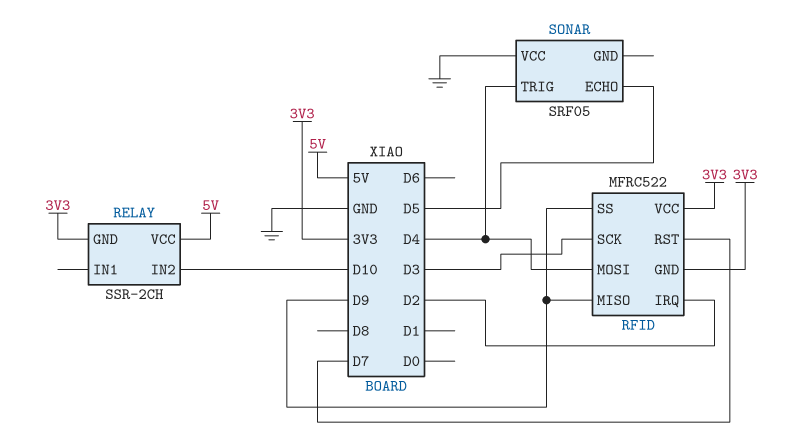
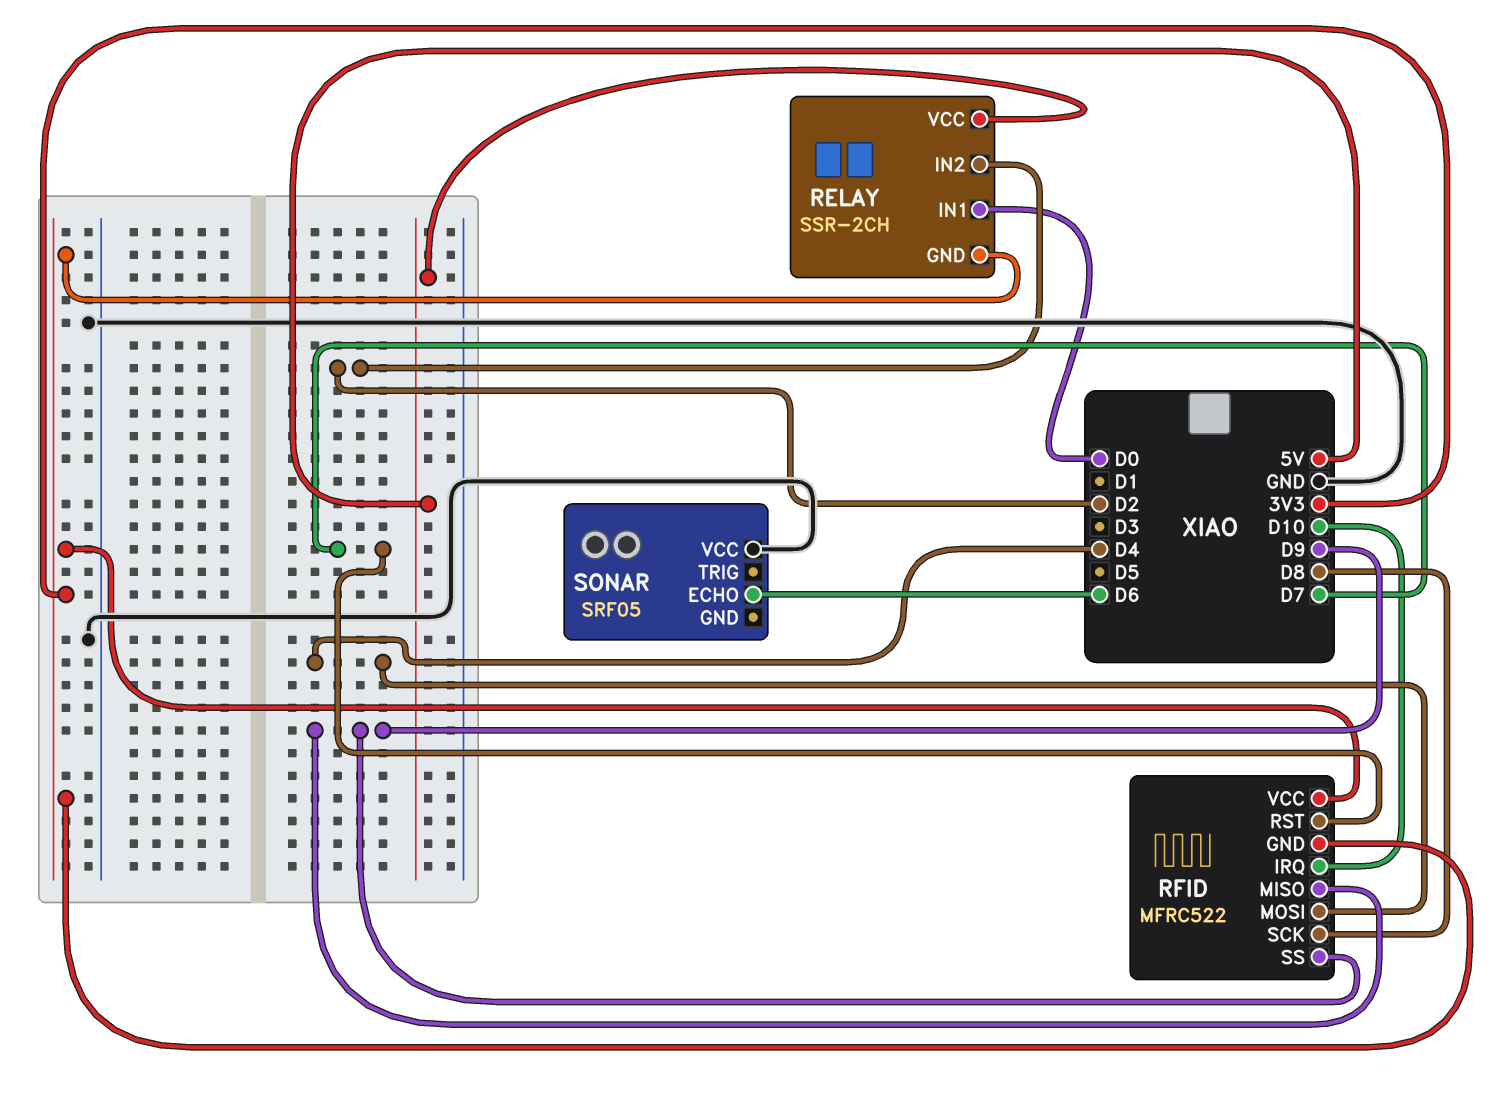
RELAY pin IN1: none -> D0
RELAY pin IN2: D10 -> D2
RFID pin IRQ: D2 -> D10
RFID pin SCK: D3 -> D8
SONAR pin ECHO: D5 -> D6
SONAR pin TRIG: D4 -> none

